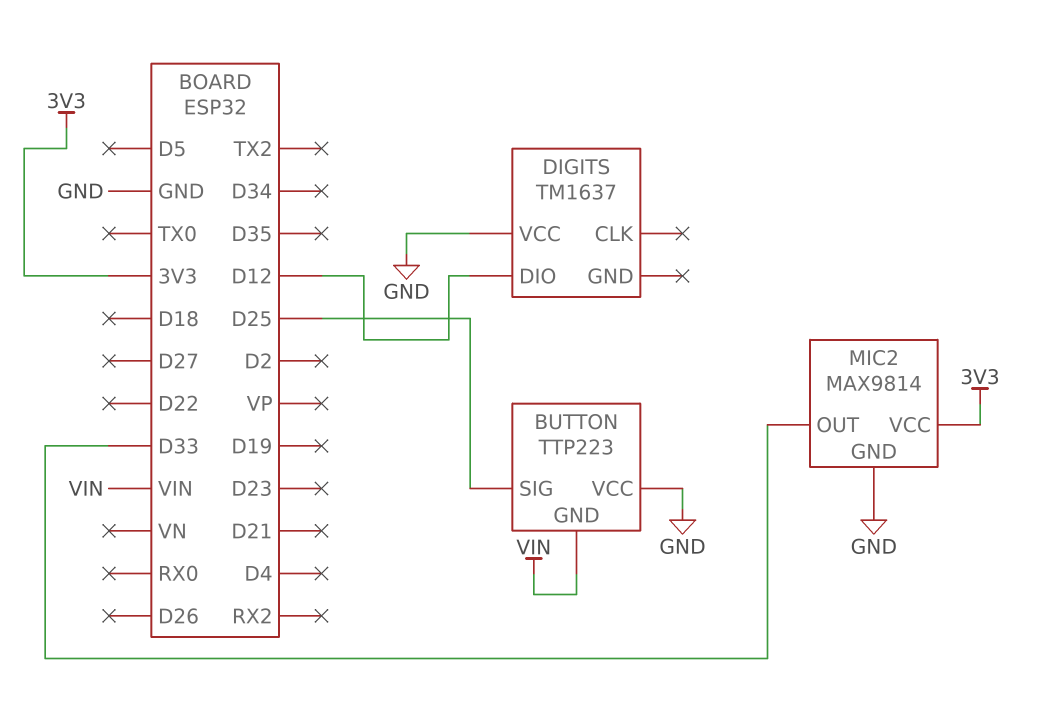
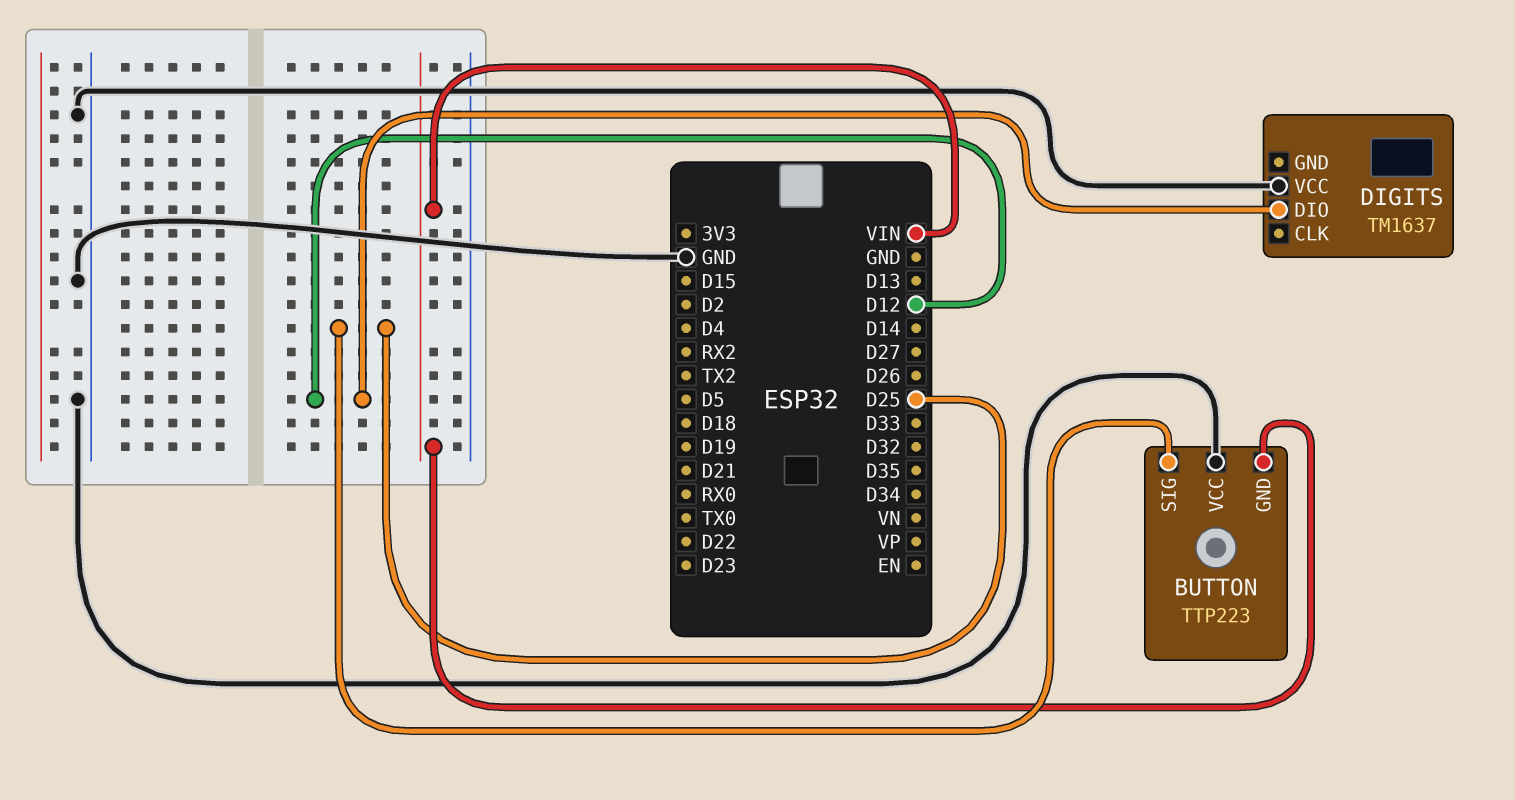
MIC2: MAX9814 -> none
MIC2 pin GND: GND -> none
MIC2 pin OUT: D33 -> none
MIC2 pin VCC: 3V3 -> none

